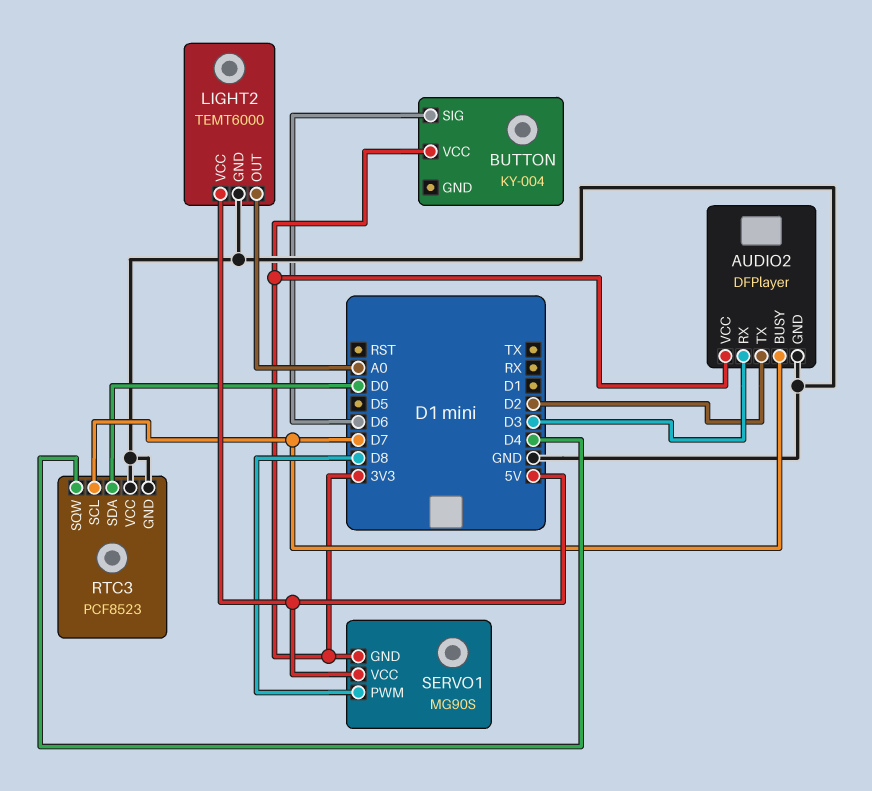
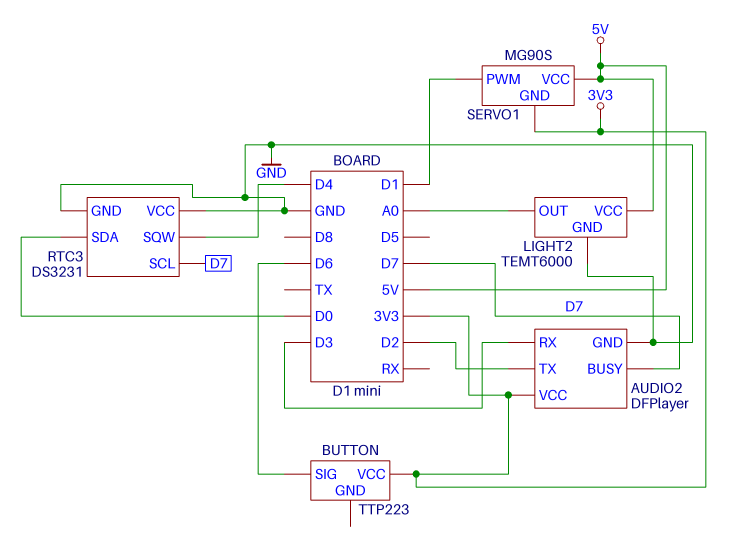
BUTTON: KY-004 -> TTP223
RTC3: PCF8523 -> DS3231
SERVO1 pin PWM: D8 -> D1

